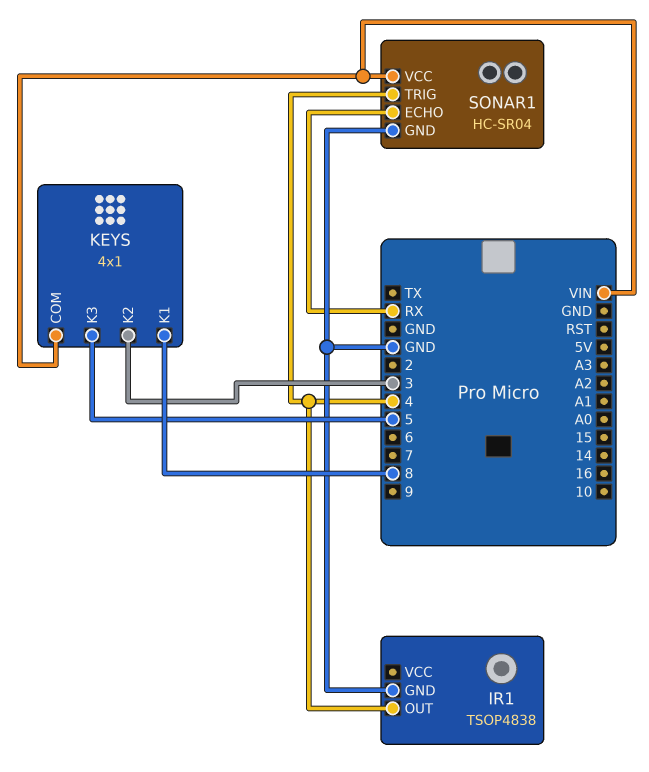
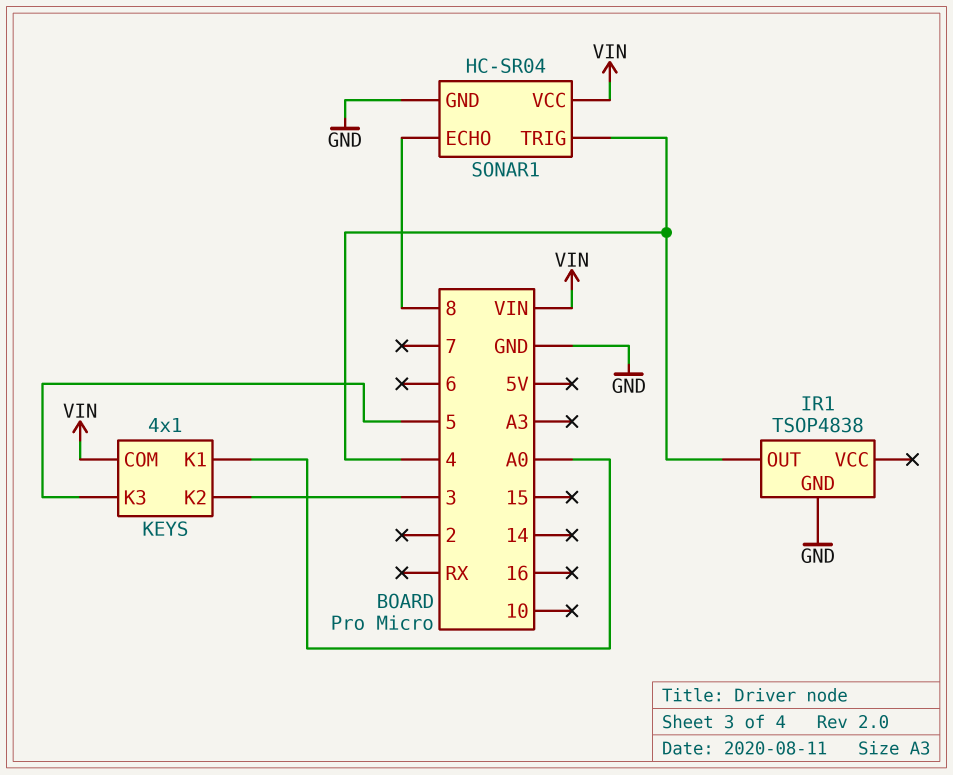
KEYS pin K1: 8 -> A0
SONAR1 pin ECHO: RX -> 8

